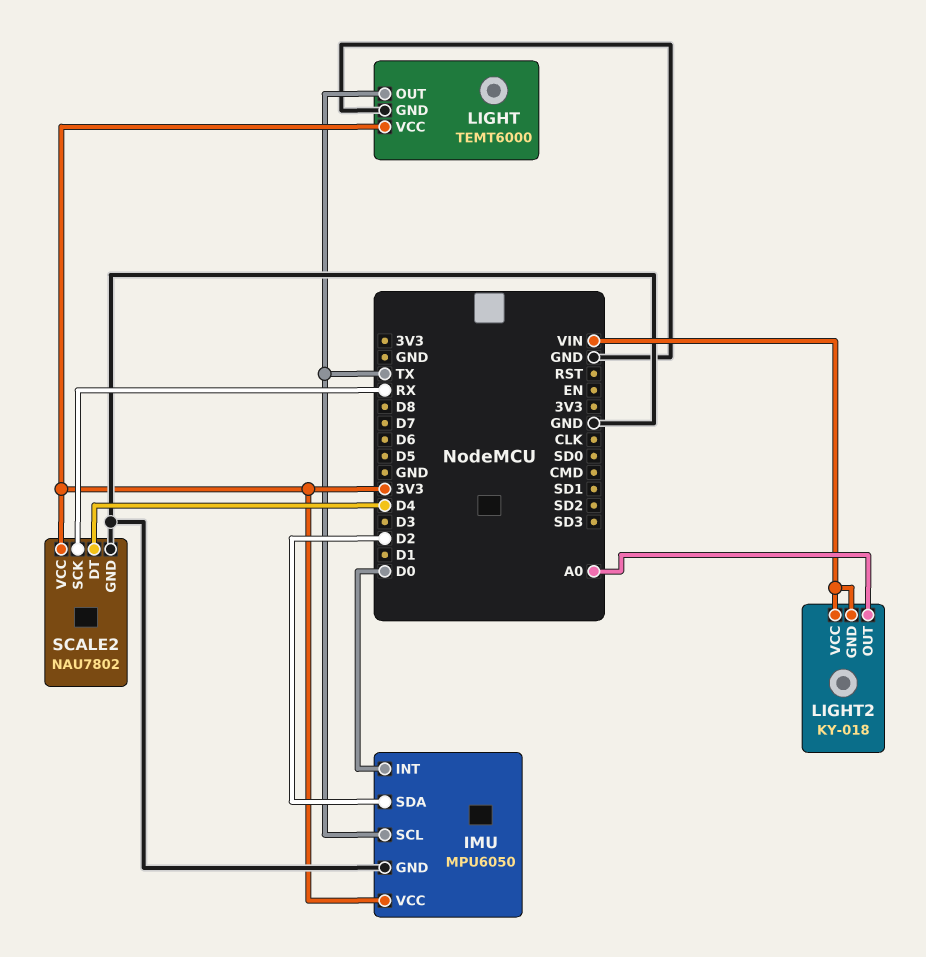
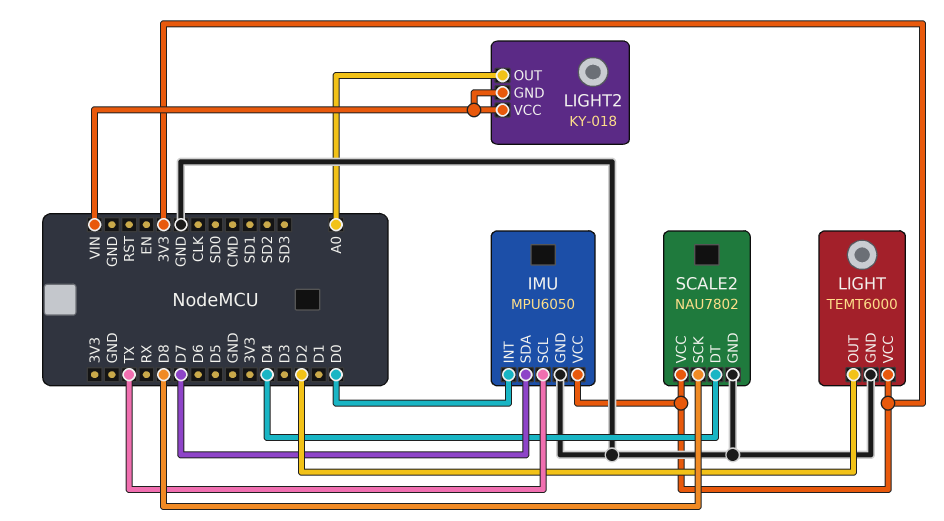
IMU pin SDA: D2 -> D7
LIGHT pin OUT: TX -> D2
SCALE2 pin SCK: RX -> D8

